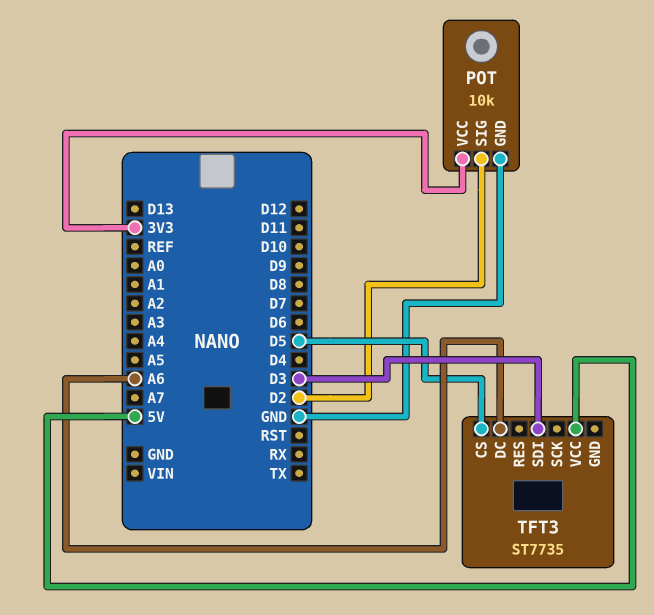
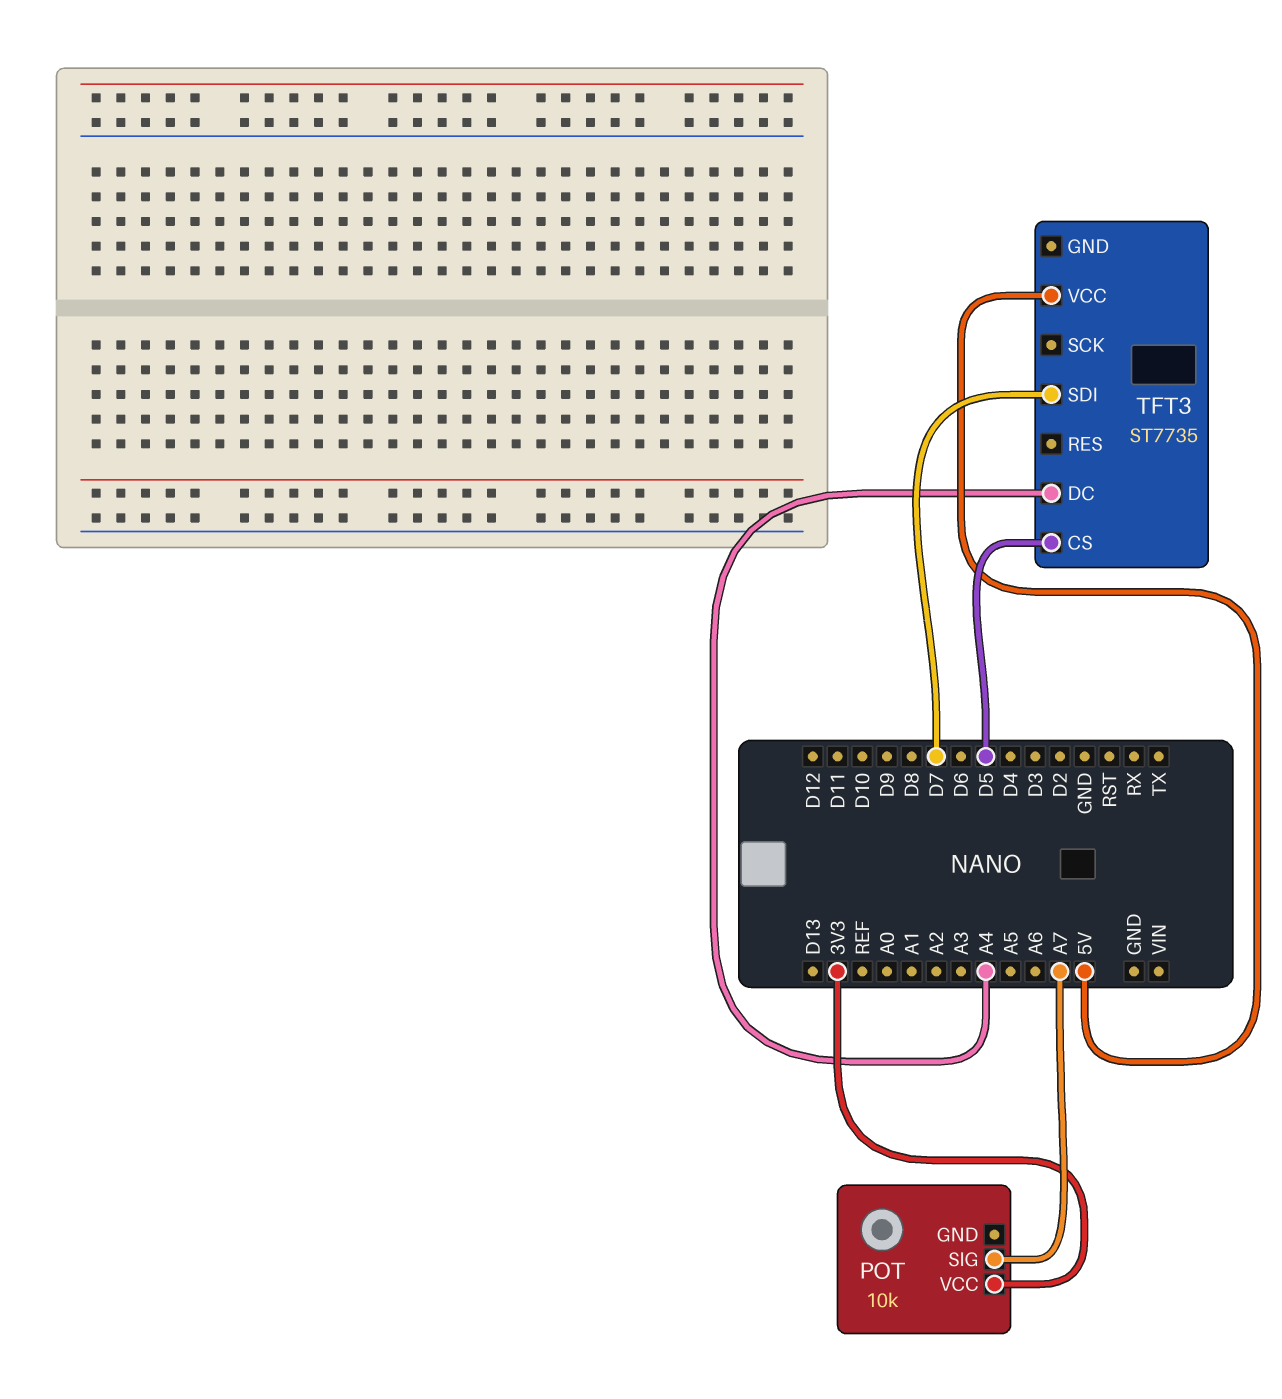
POT pin GND: GND -> none
POT pin SIG: D2 -> A7
TFT3 pin DC: A6 -> A4
TFT3 pin SDI: D3 -> D7

